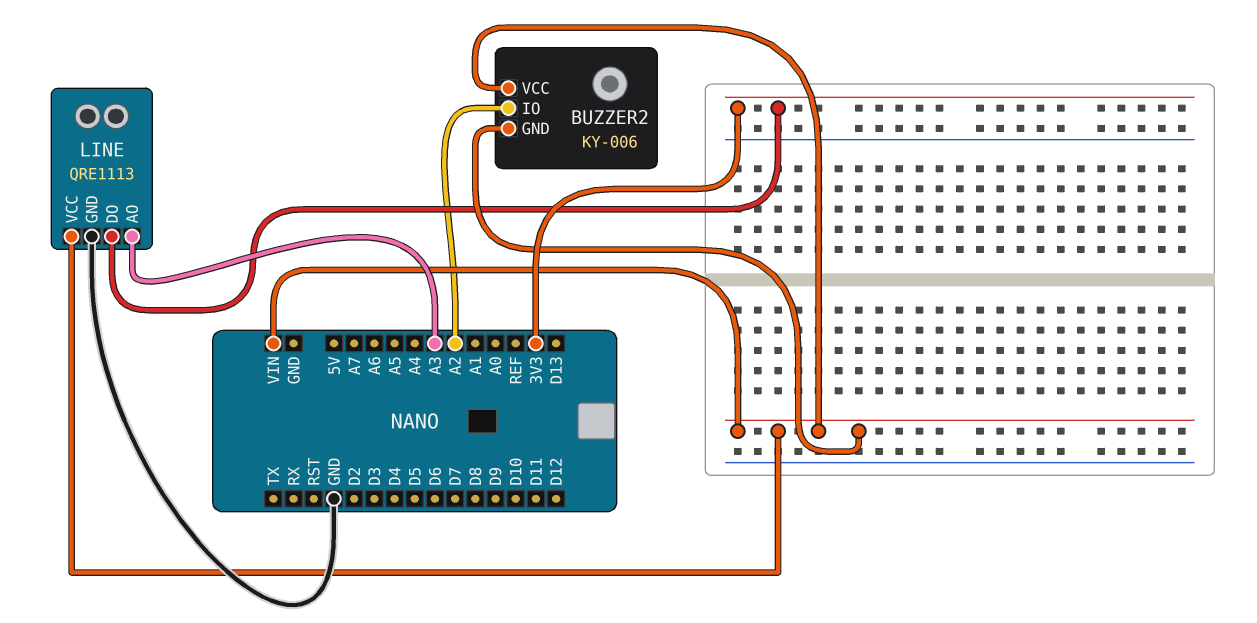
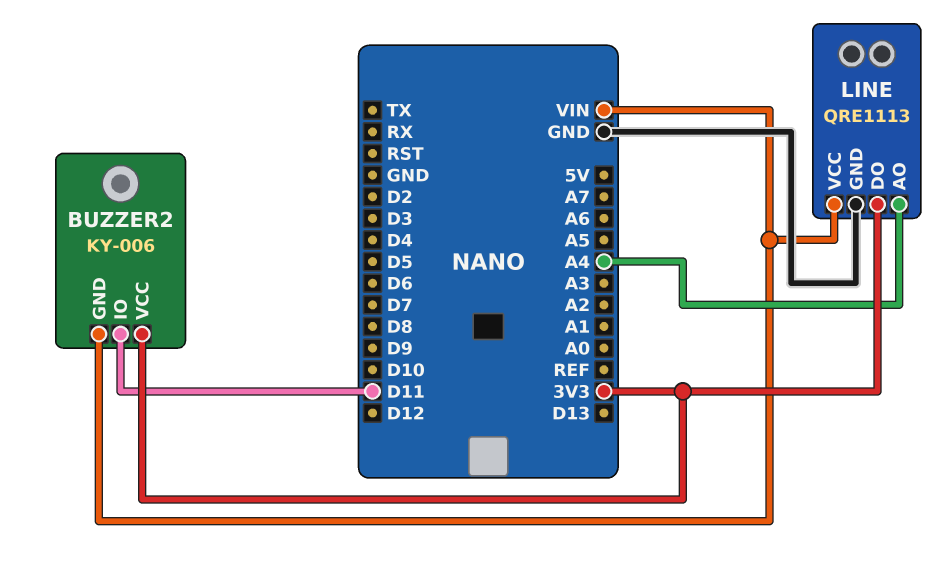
BUZZER2 pin IO: A2 -> D11
BUZZER2 pin VCC: VIN -> 3V3
LINE pin AO: A3 -> A4

